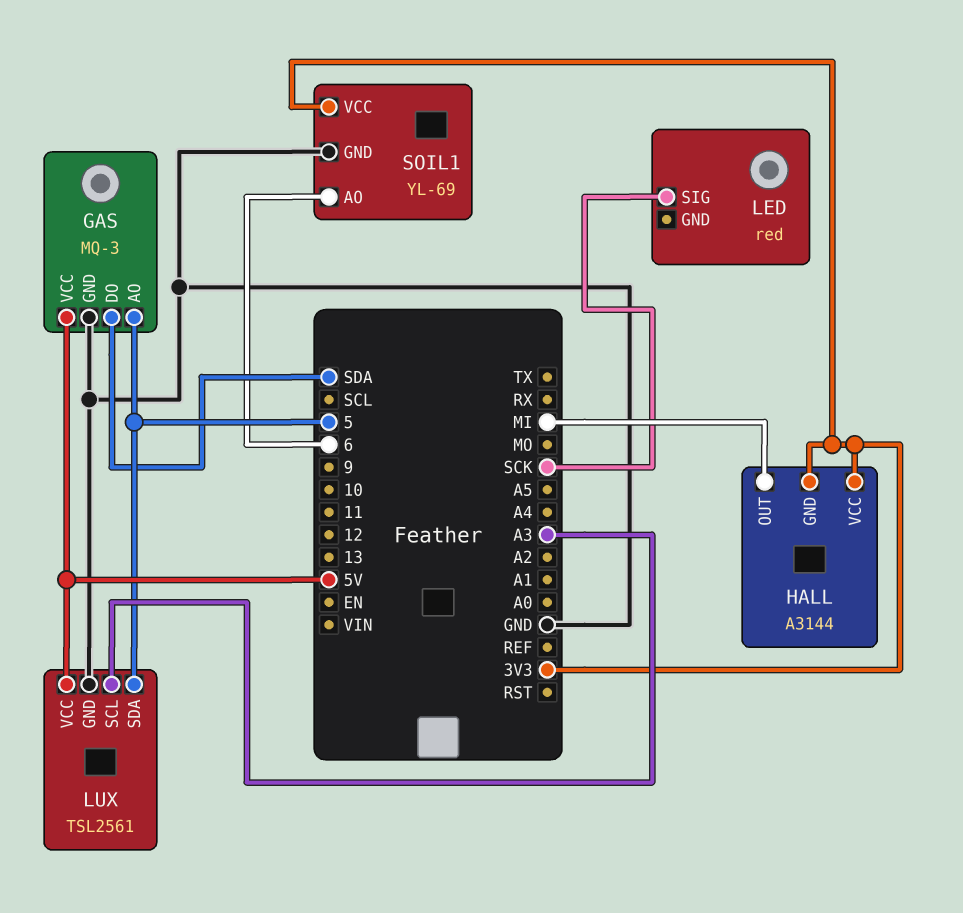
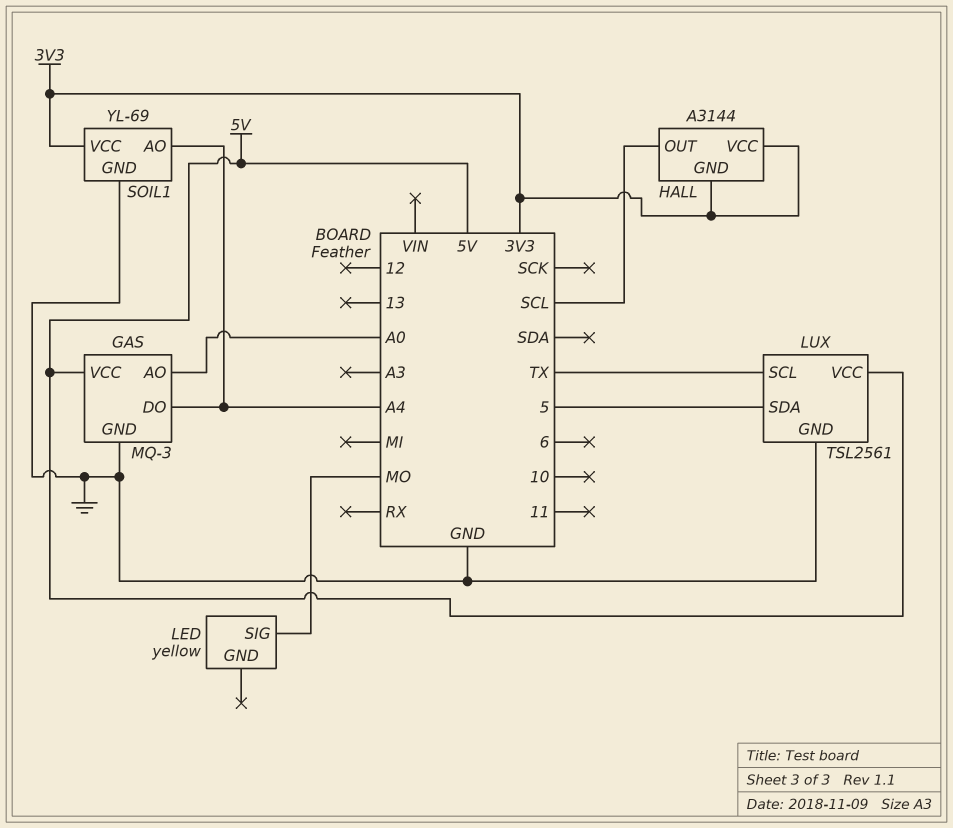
GAS pin AO: 5 -> A0
GAS pin DO: SDA -> A4
HALL pin OUT: MI -> SCL
LED: red -> yellow
LED pin SIG: SCK -> MO
LUX pin SCL: A3 -> TX
SOIL1 pin AO: 6 -> A4

